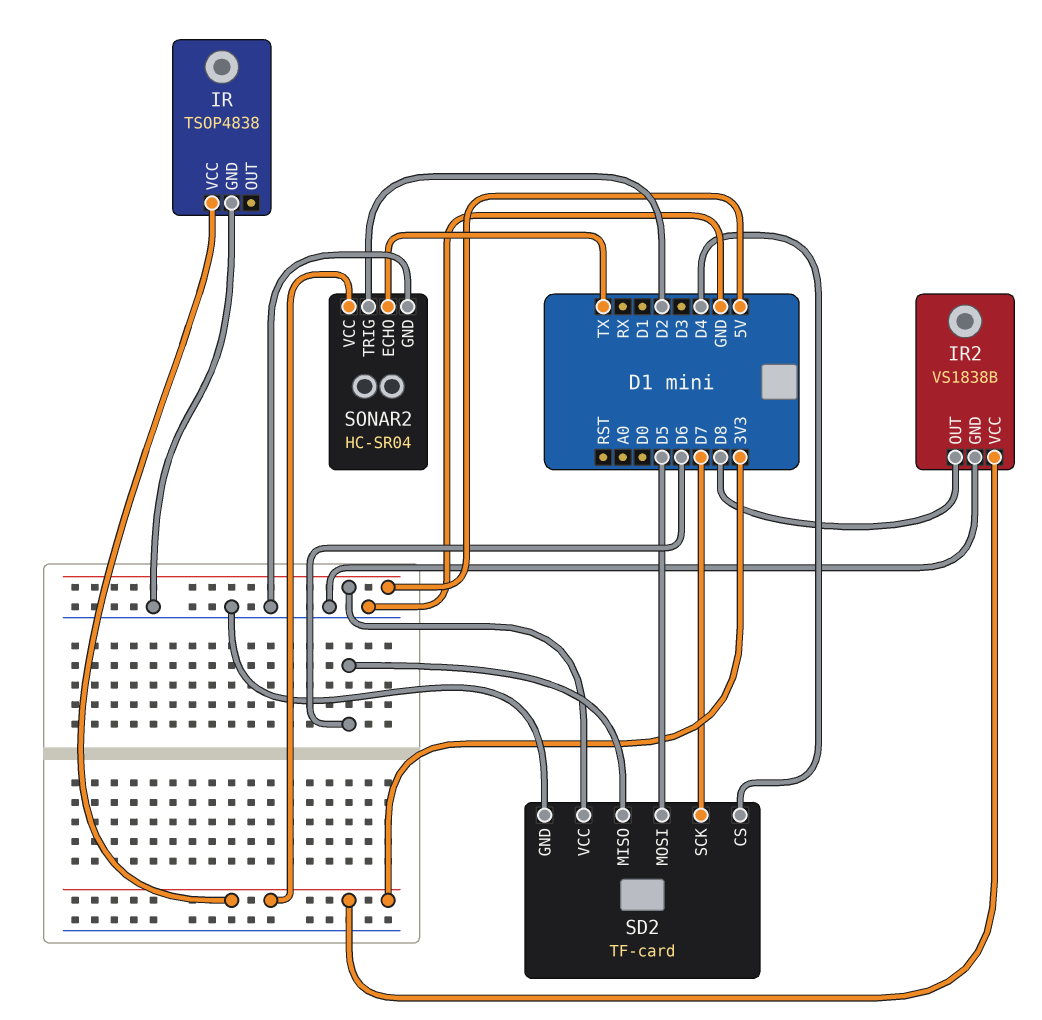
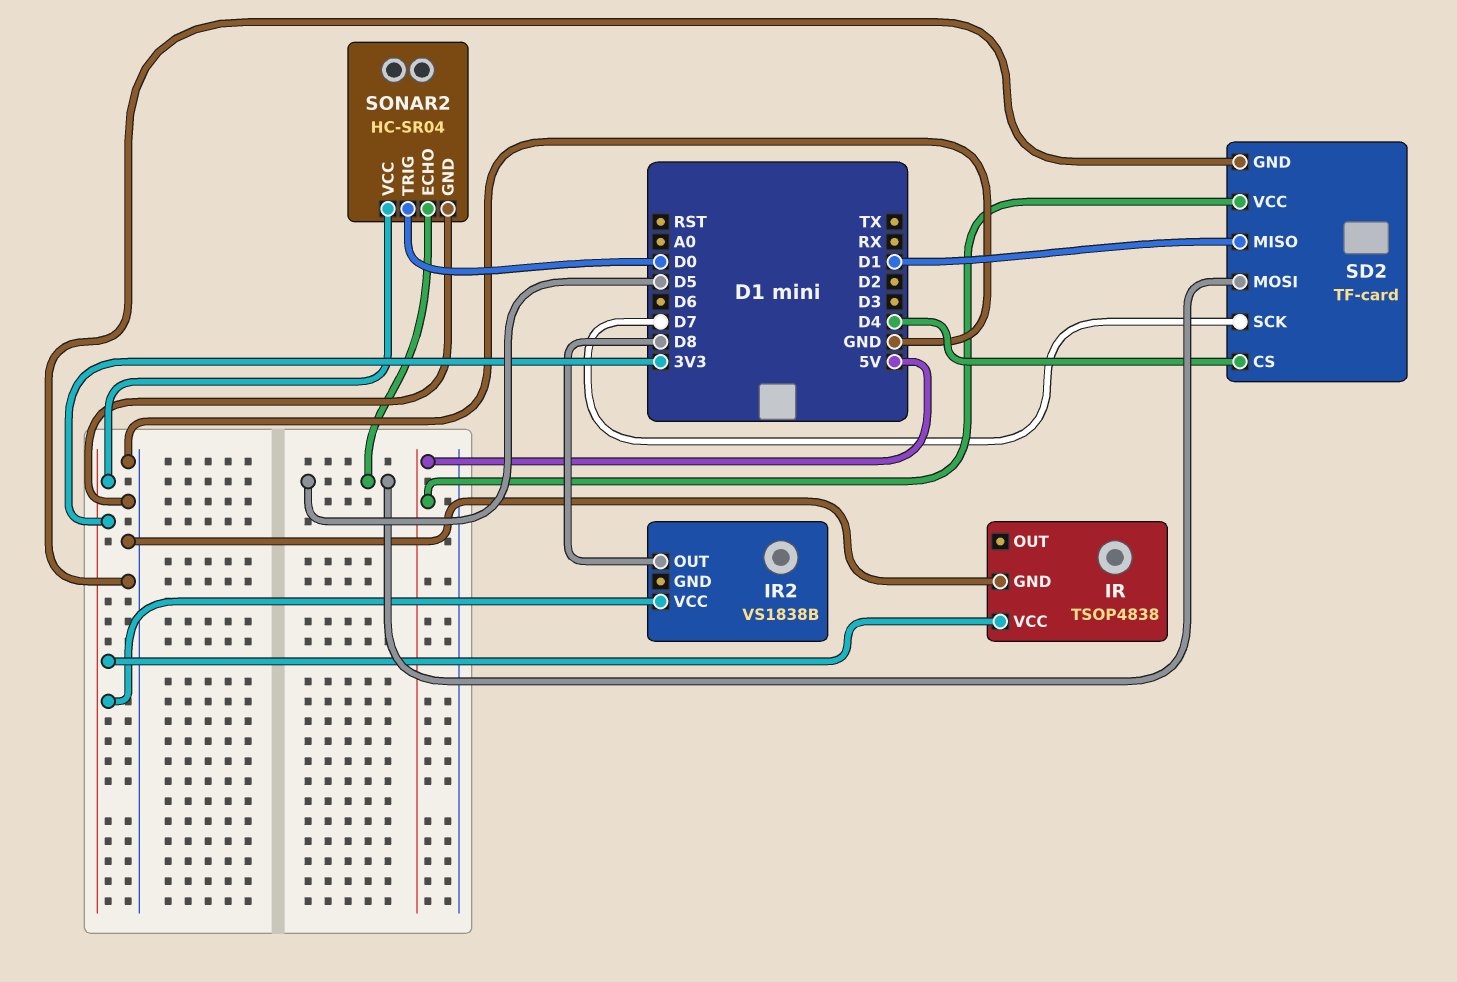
IR2 pin GND: GND -> none
SD2 pin MISO: D6 -> D1
SONAR2 pin ECHO: TX -> D5
SONAR2 pin TRIG: D2 -> D0

